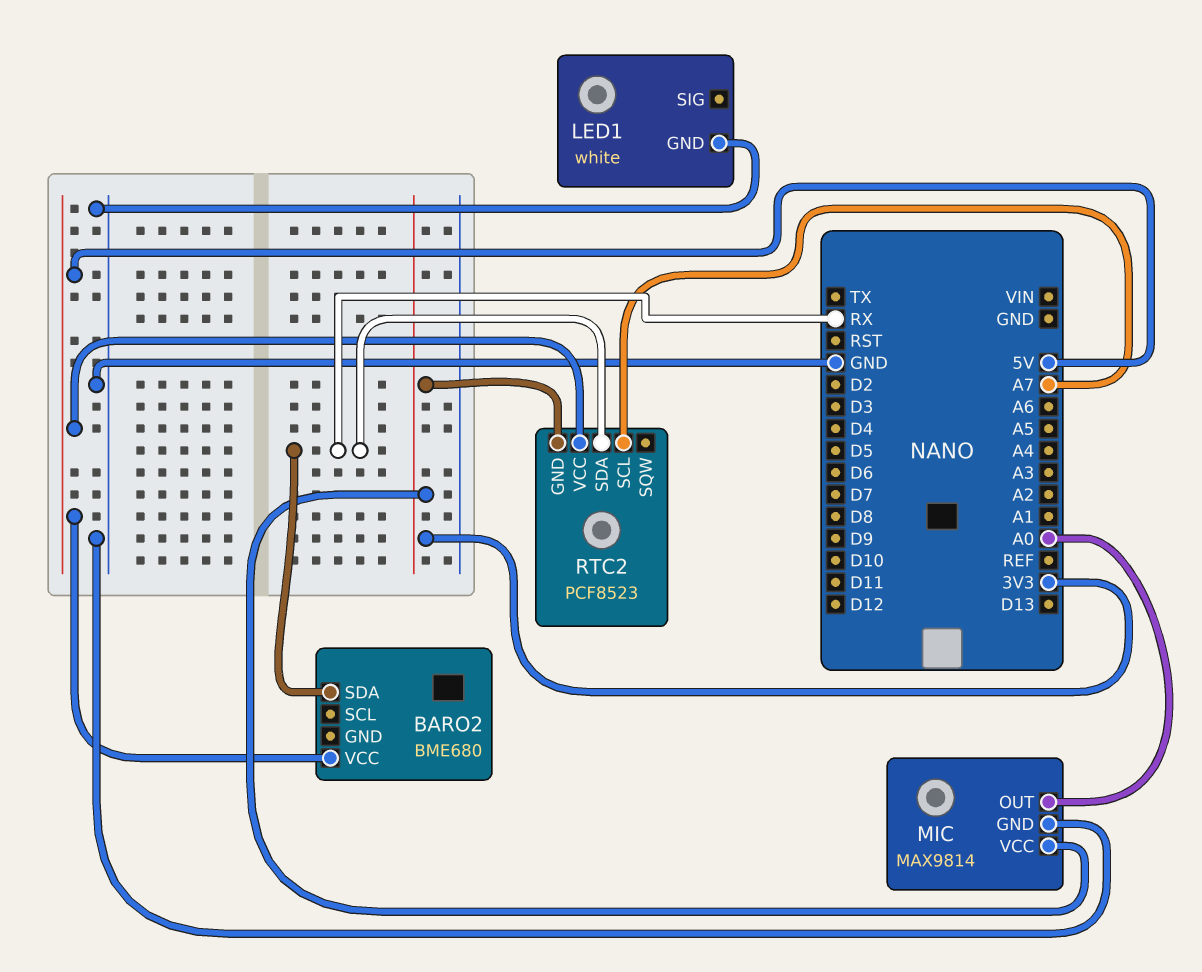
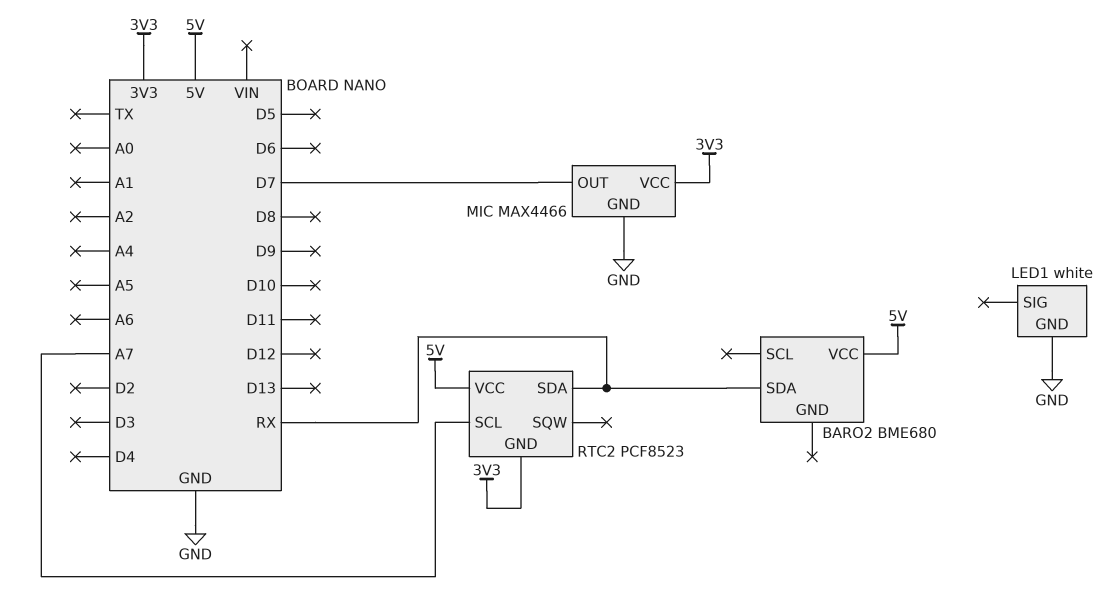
MIC: MAX9814 -> MAX4466
MIC pin OUT: A0 -> D7

